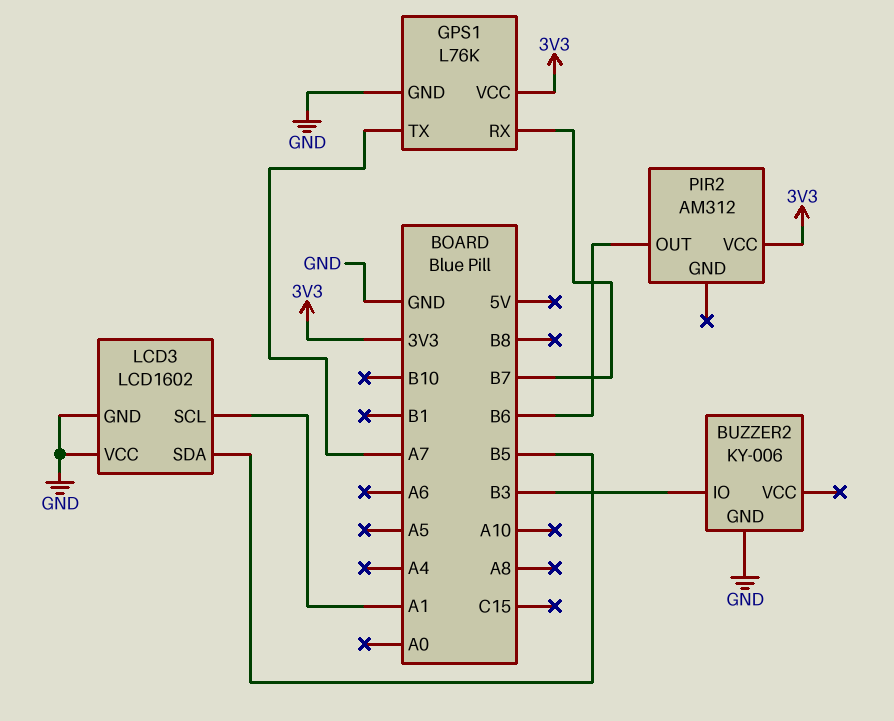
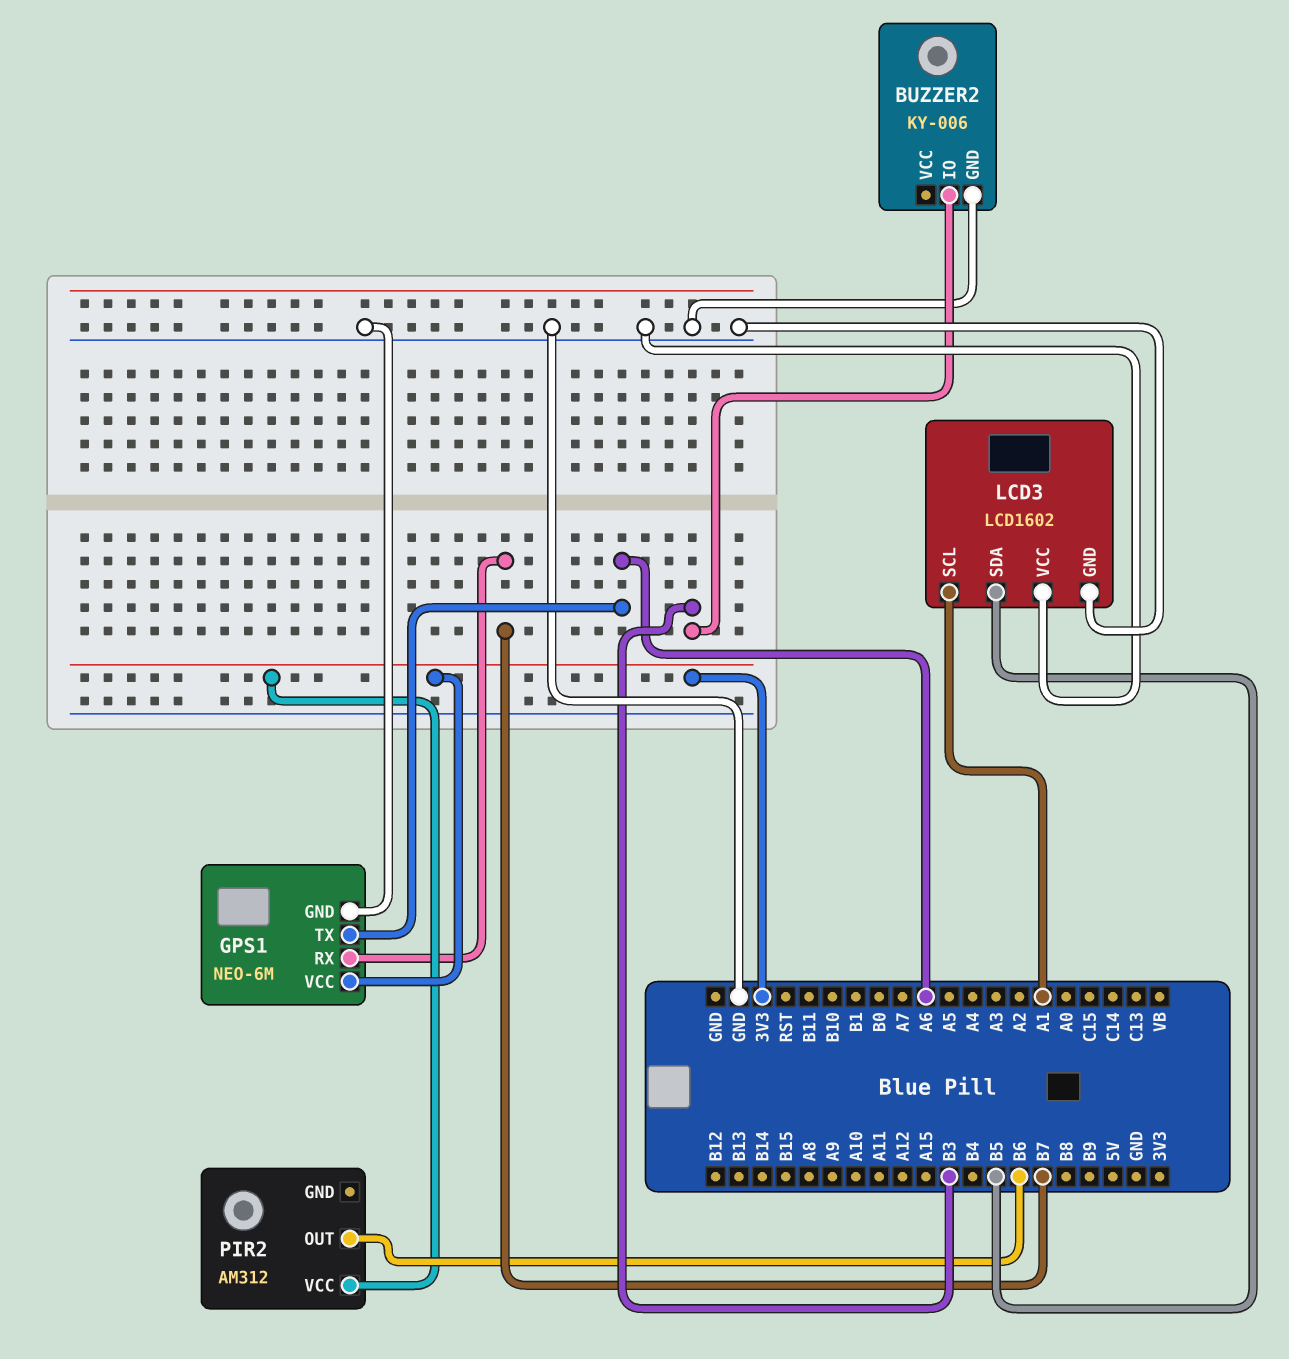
GPS1: L76K -> NEO-6M
GPS1 pin TX: A7 -> A6

